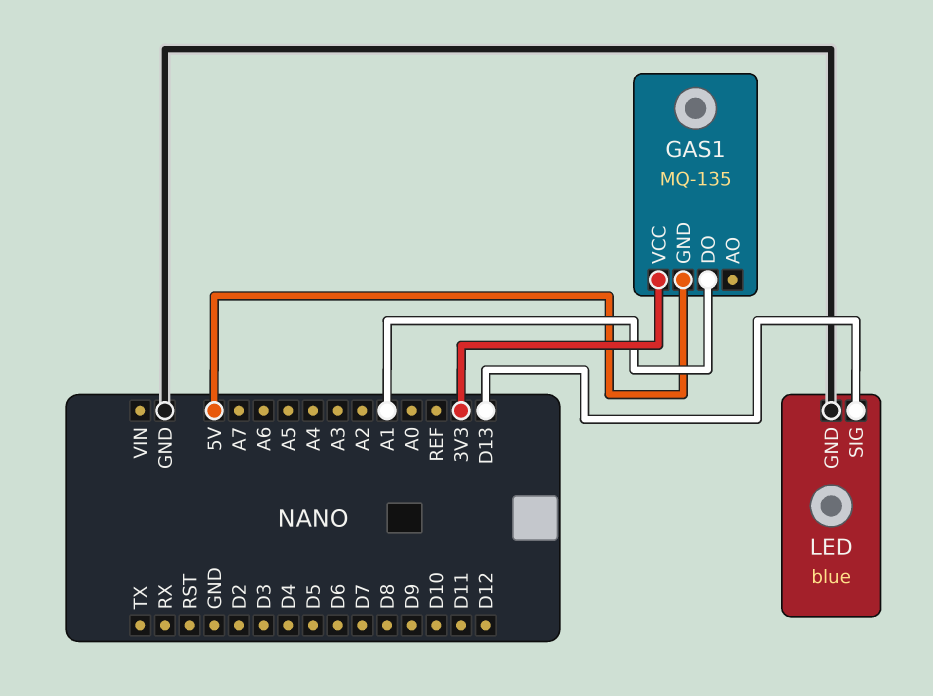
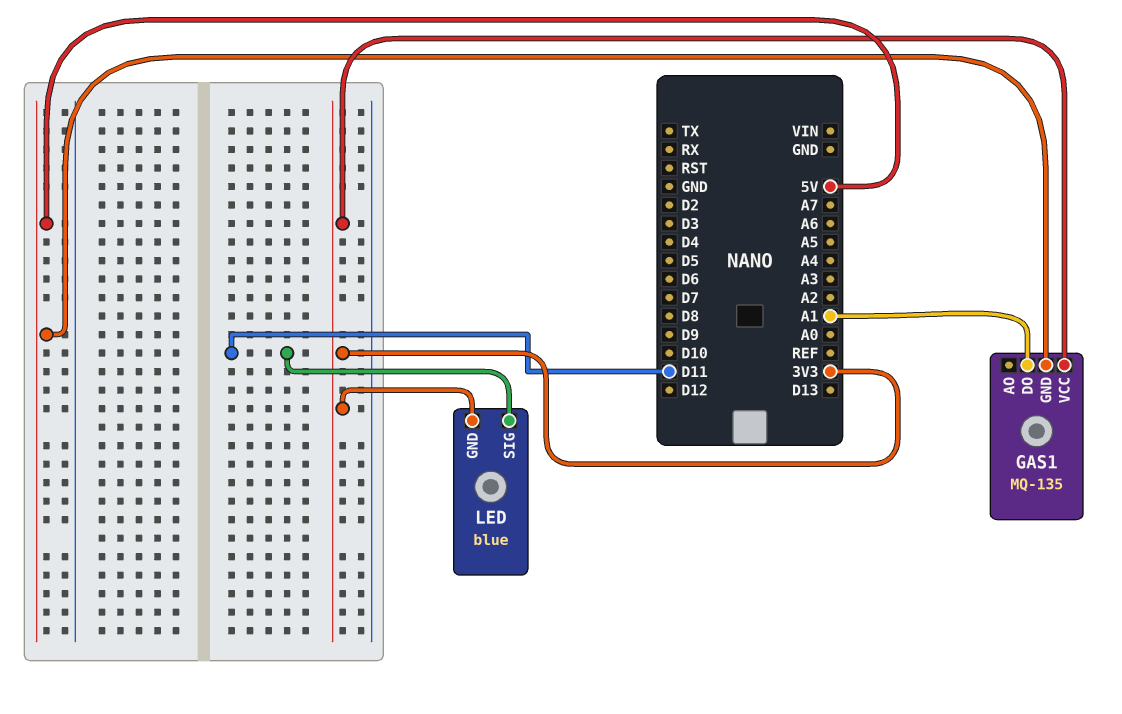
LED pin GND: GND -> 3V3
LED pin SIG: D13 -> D11

